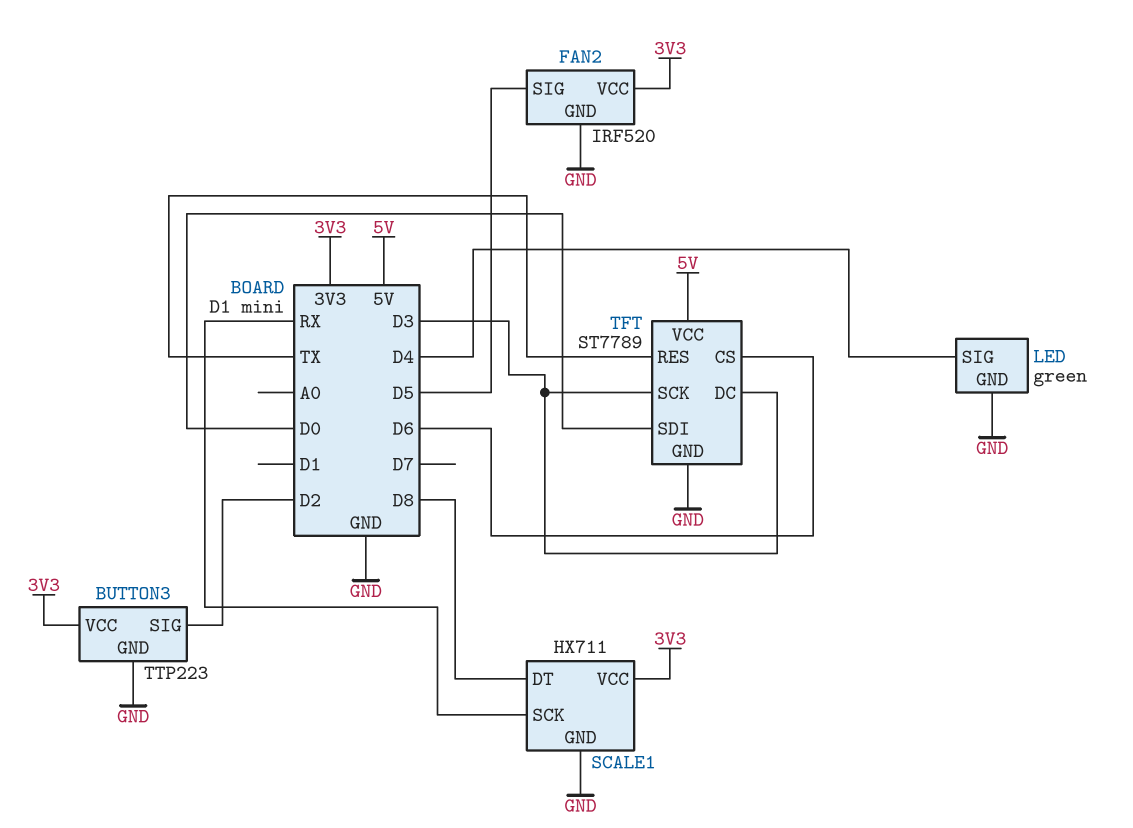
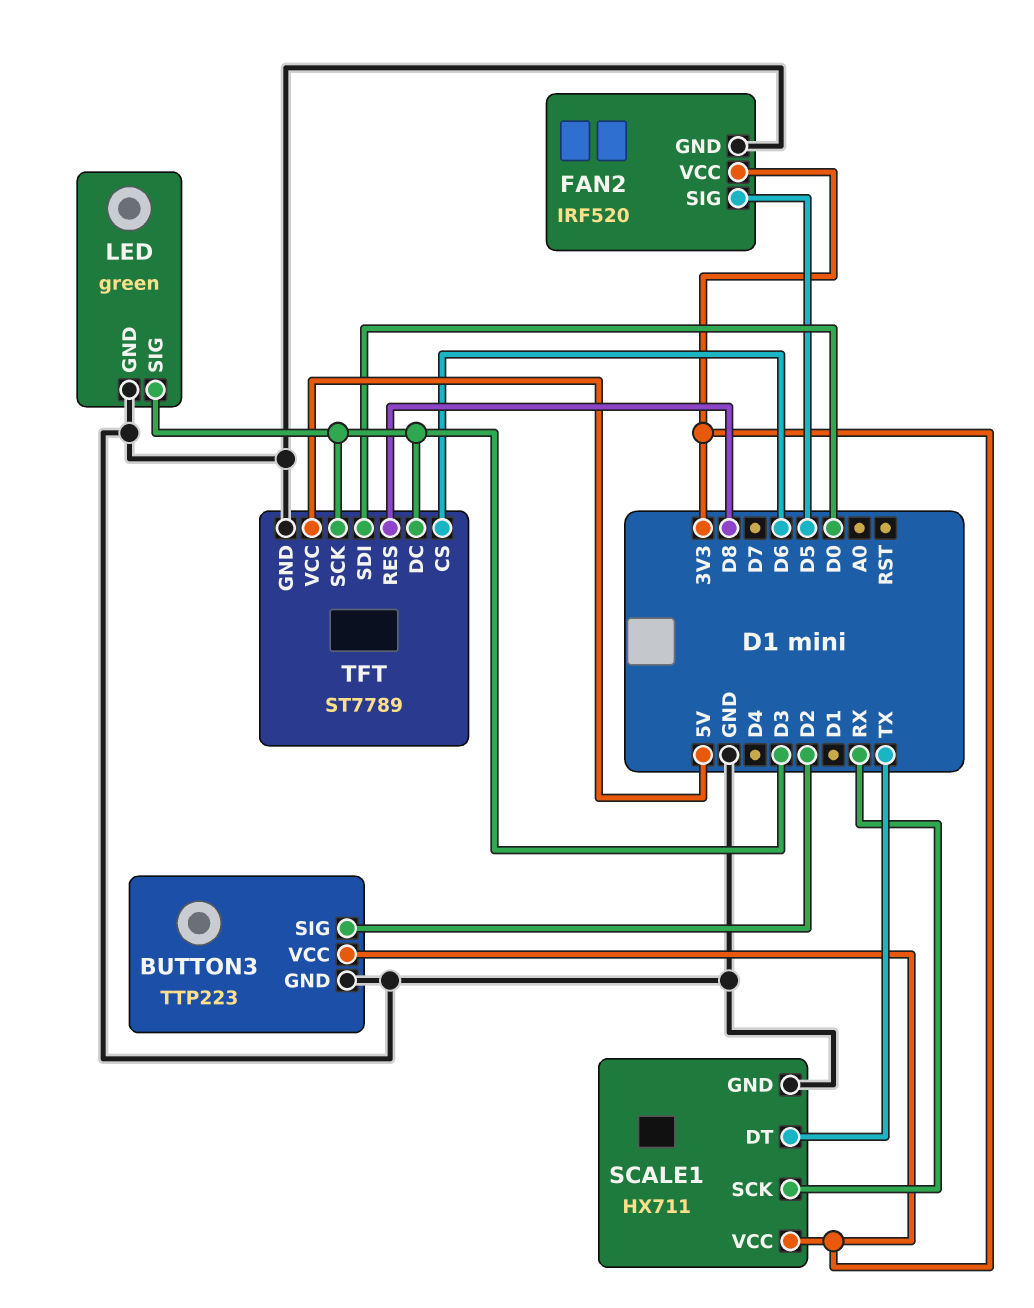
LED pin SIG: D4 -> D3
SCALE1 pin DT: D8 -> TX
TFT pin RES: TX -> D8

